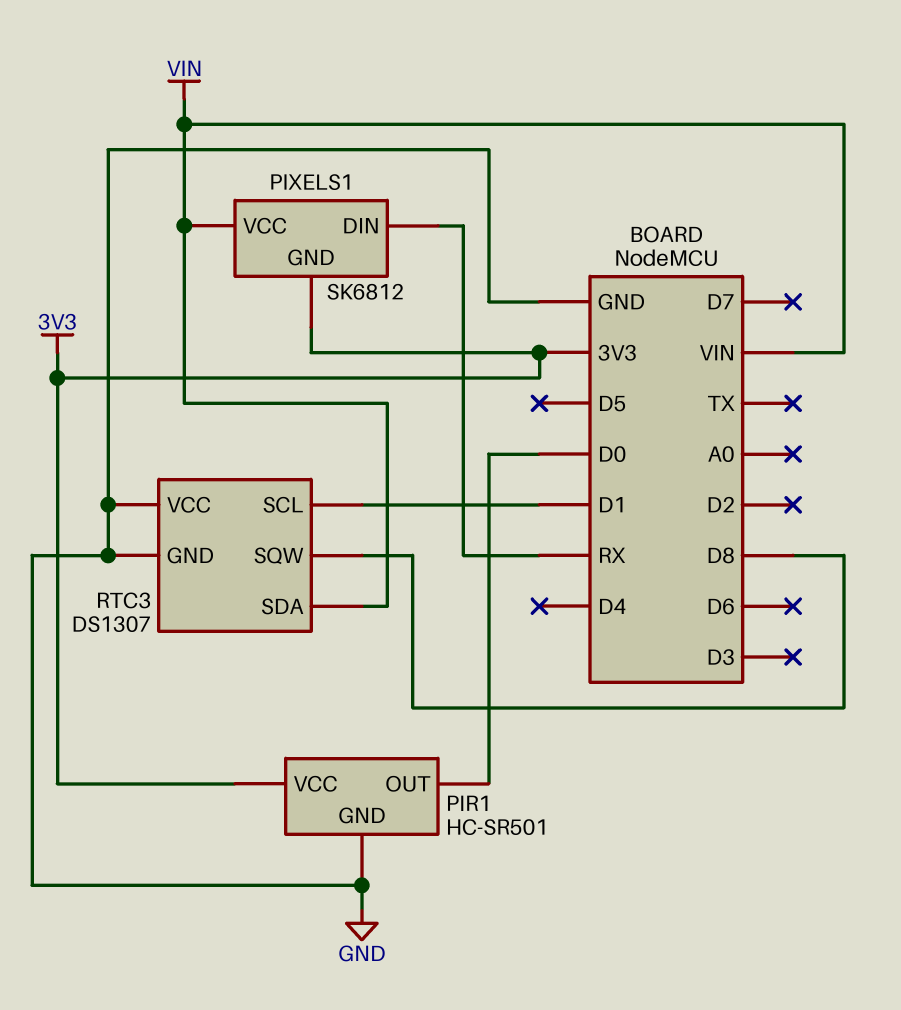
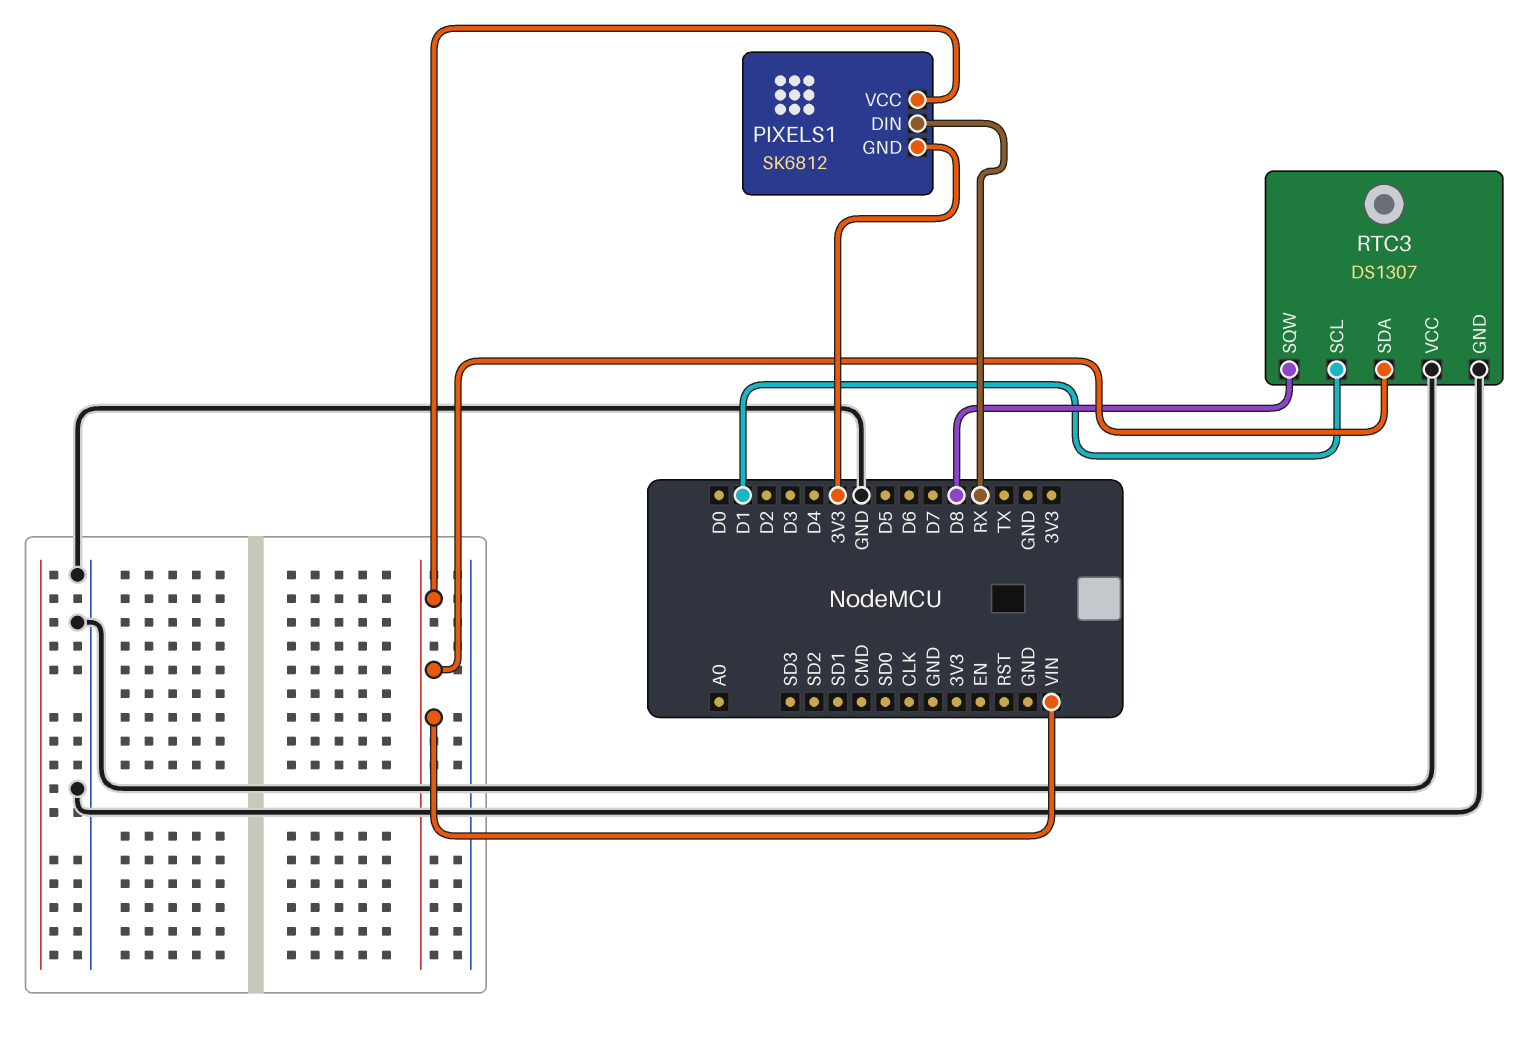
PIR1: HC-SR501 -> none
PIR1 pin GND: GND -> none
PIR1 pin OUT: D0 -> none
PIR1 pin VCC: 3V3 -> none

